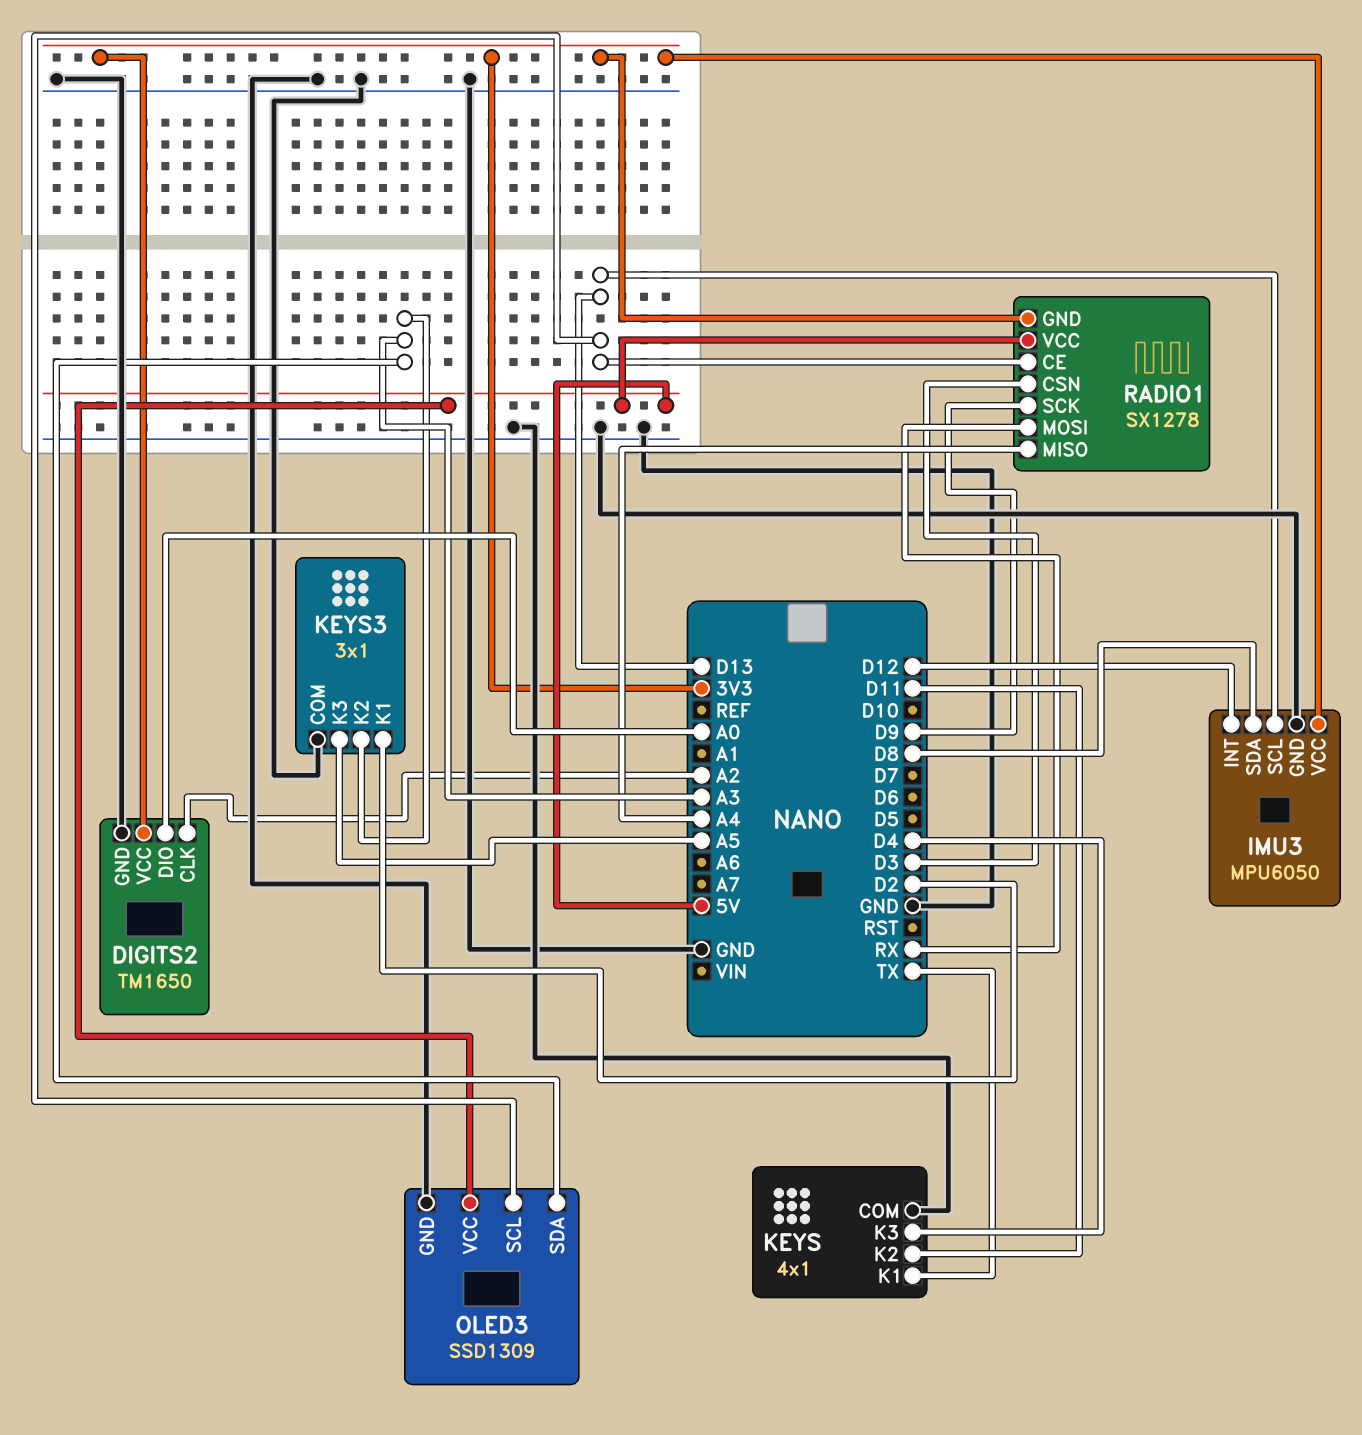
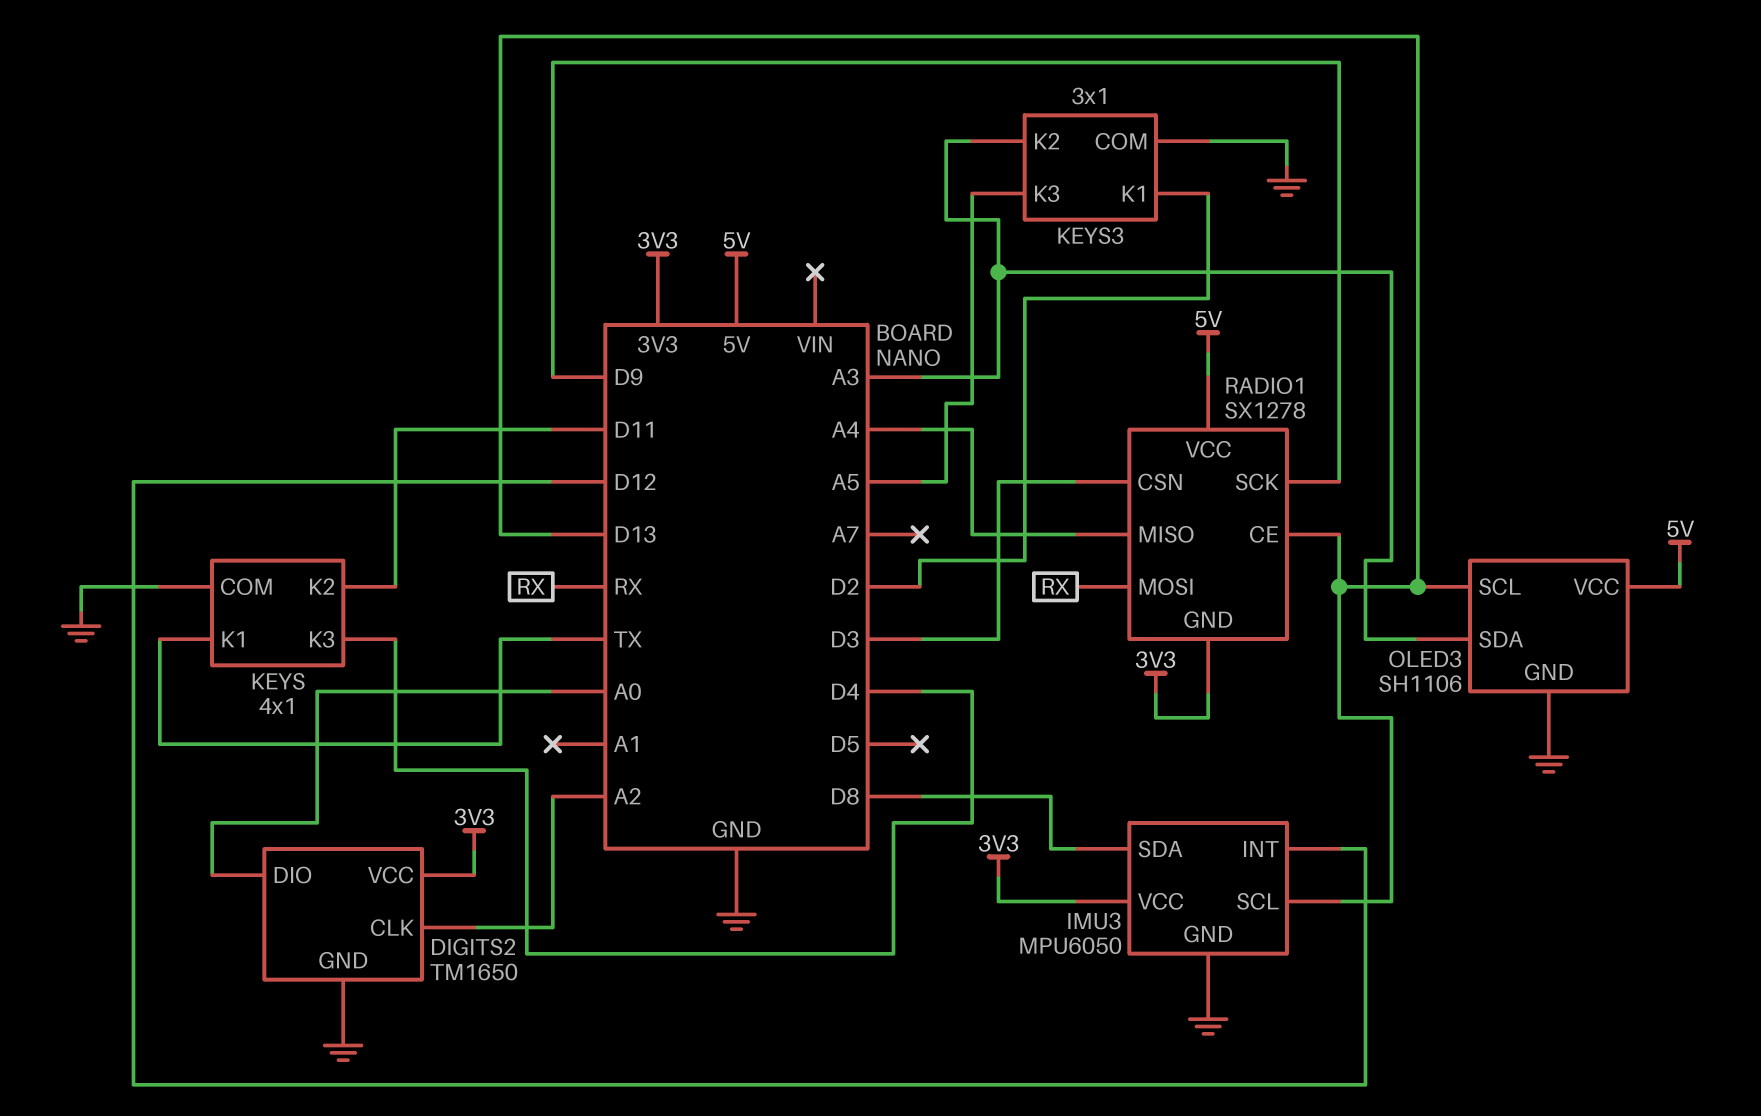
OLED3: SSD1309 -> SH1106

